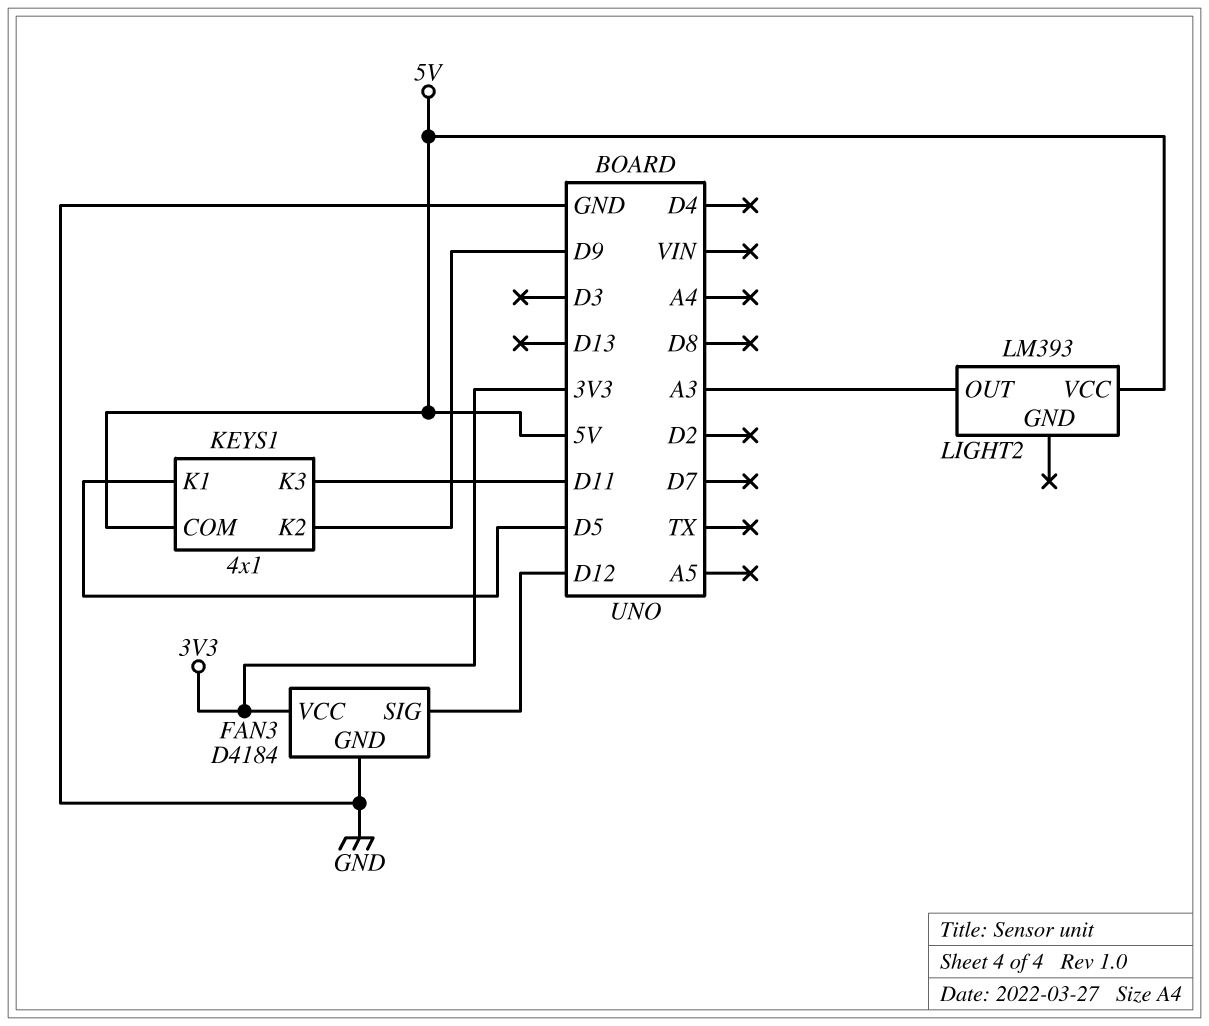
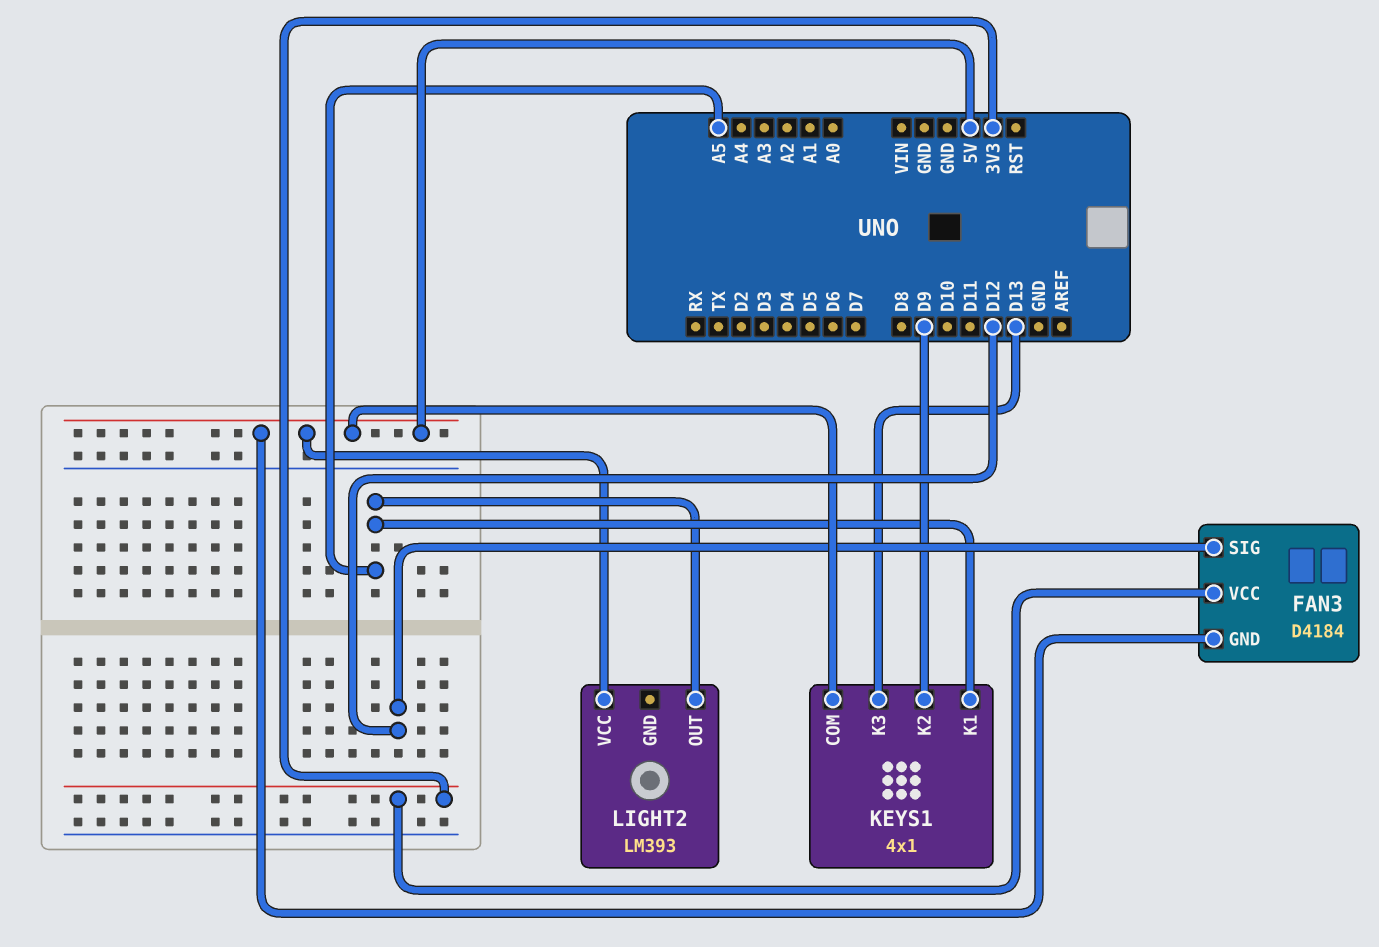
FAN3 pin GND: GND -> 5V
KEYS1 pin K1: D5 -> A5
KEYS1 pin K3: D11 -> D13
LIGHT2 pin OUT: A3 -> A5

